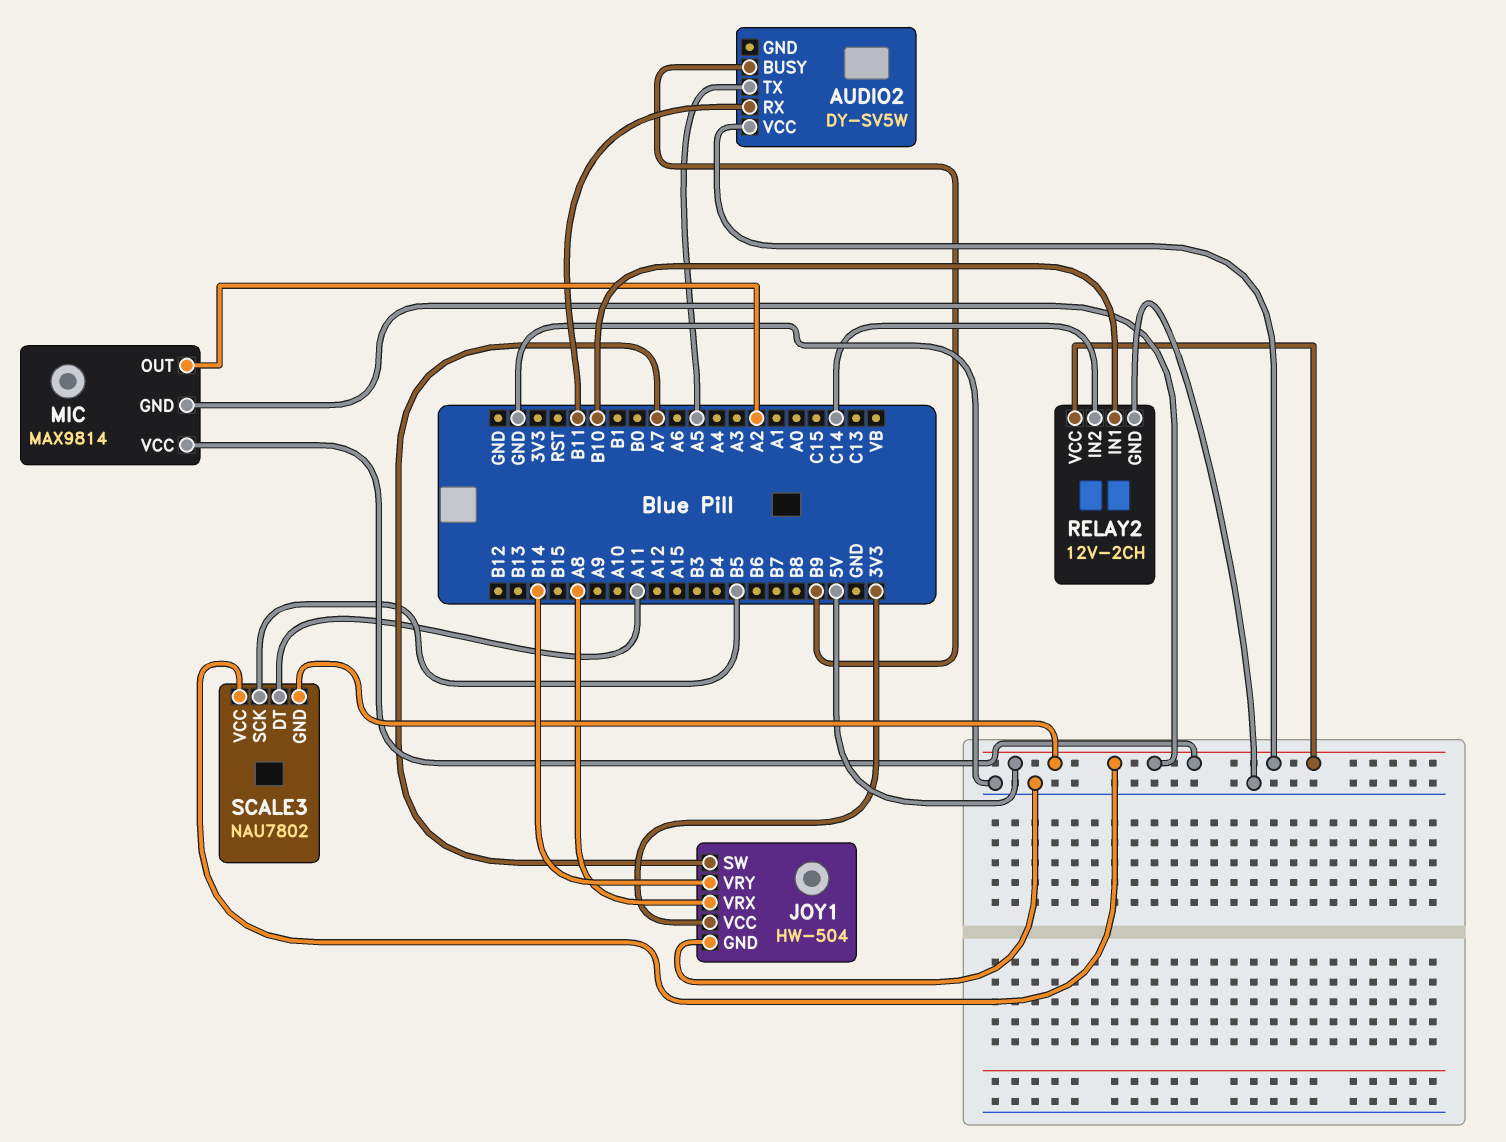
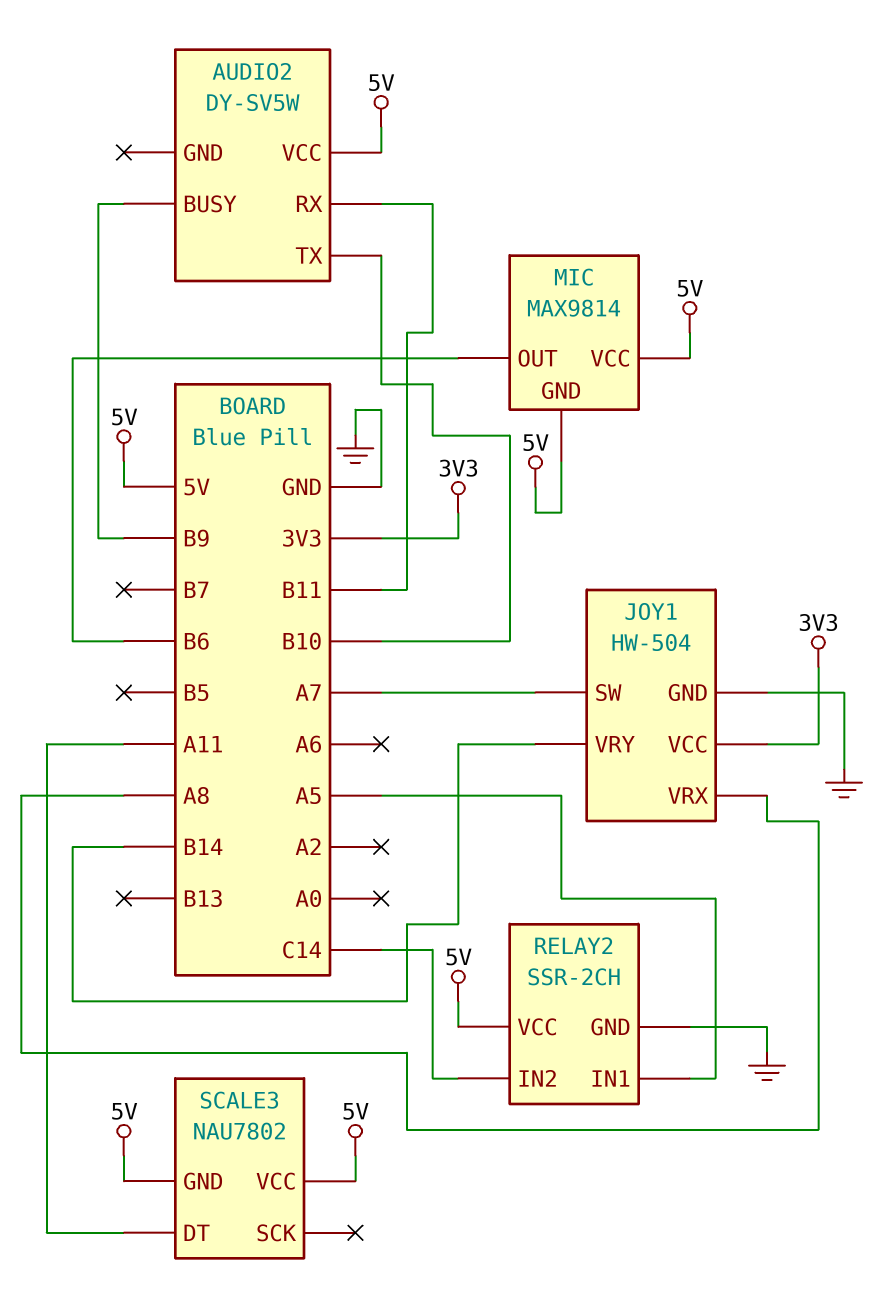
AUDIO2 pin TX: A5 -> B10
MIC pin OUT: A2 -> B6
RELAY2: 12V-2CH -> SSR-2CH
RELAY2 pin IN1: B10 -> A5
SCALE3 pin SCK: B5 -> none

